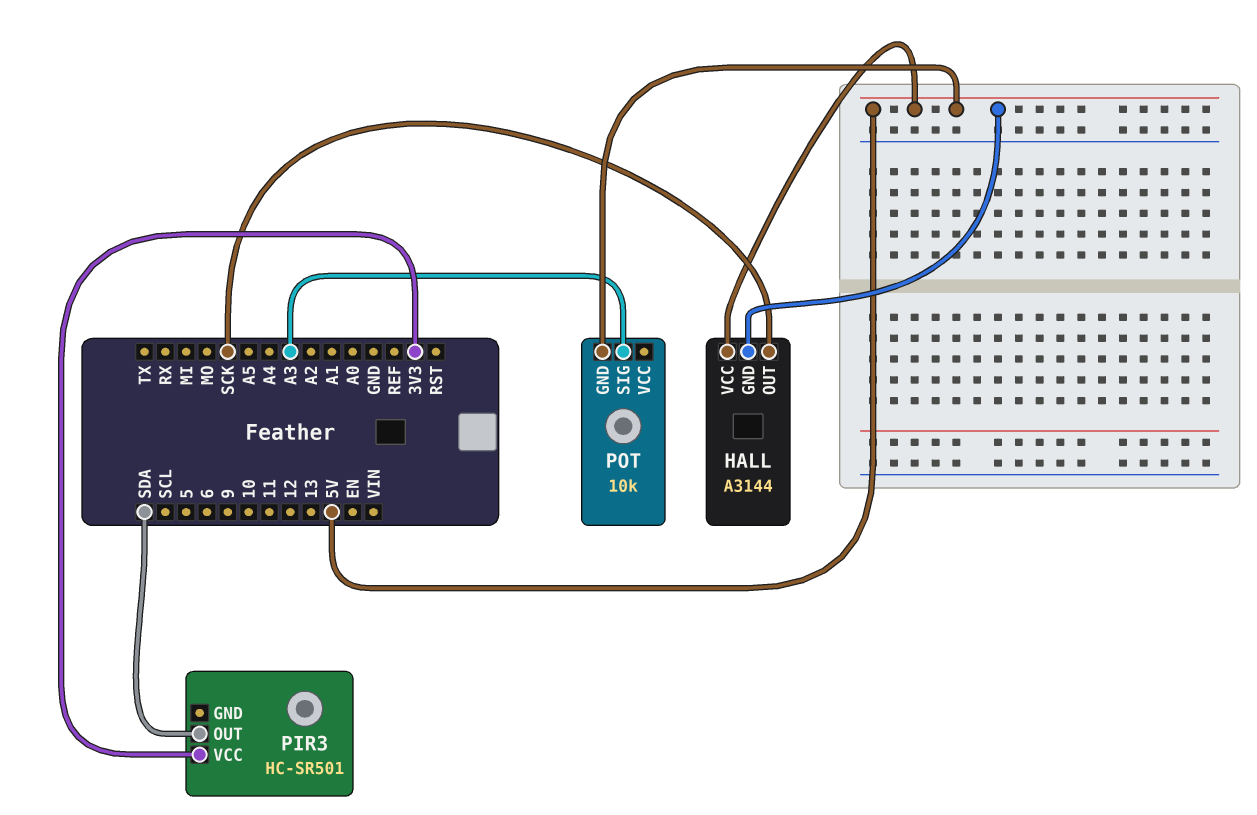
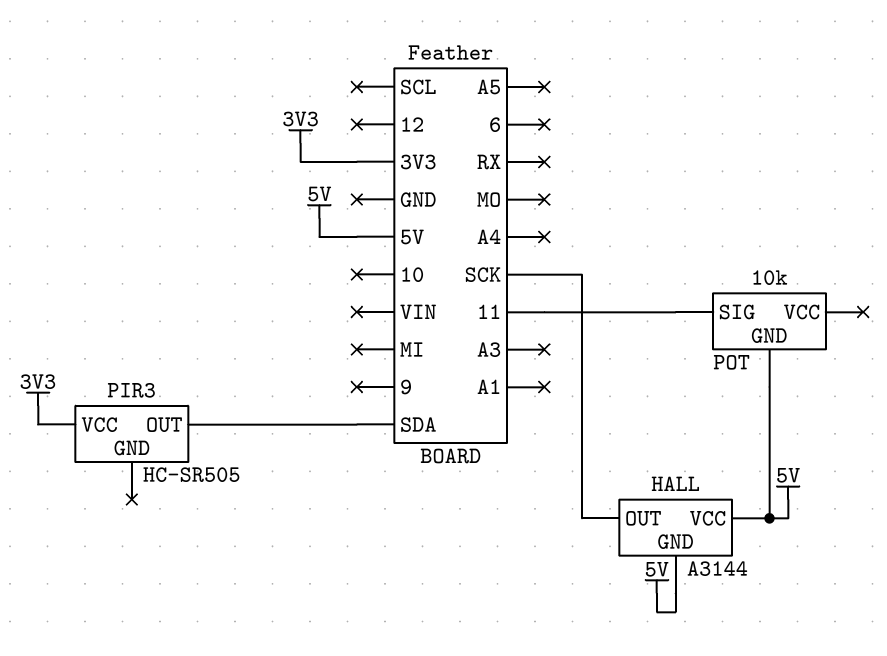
PIR3: HC-SR501 -> HC-SR505
POT pin SIG: A3 -> 11

